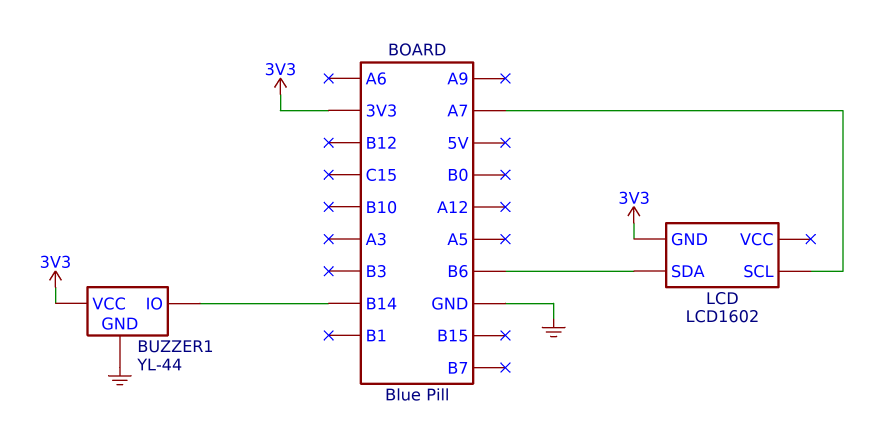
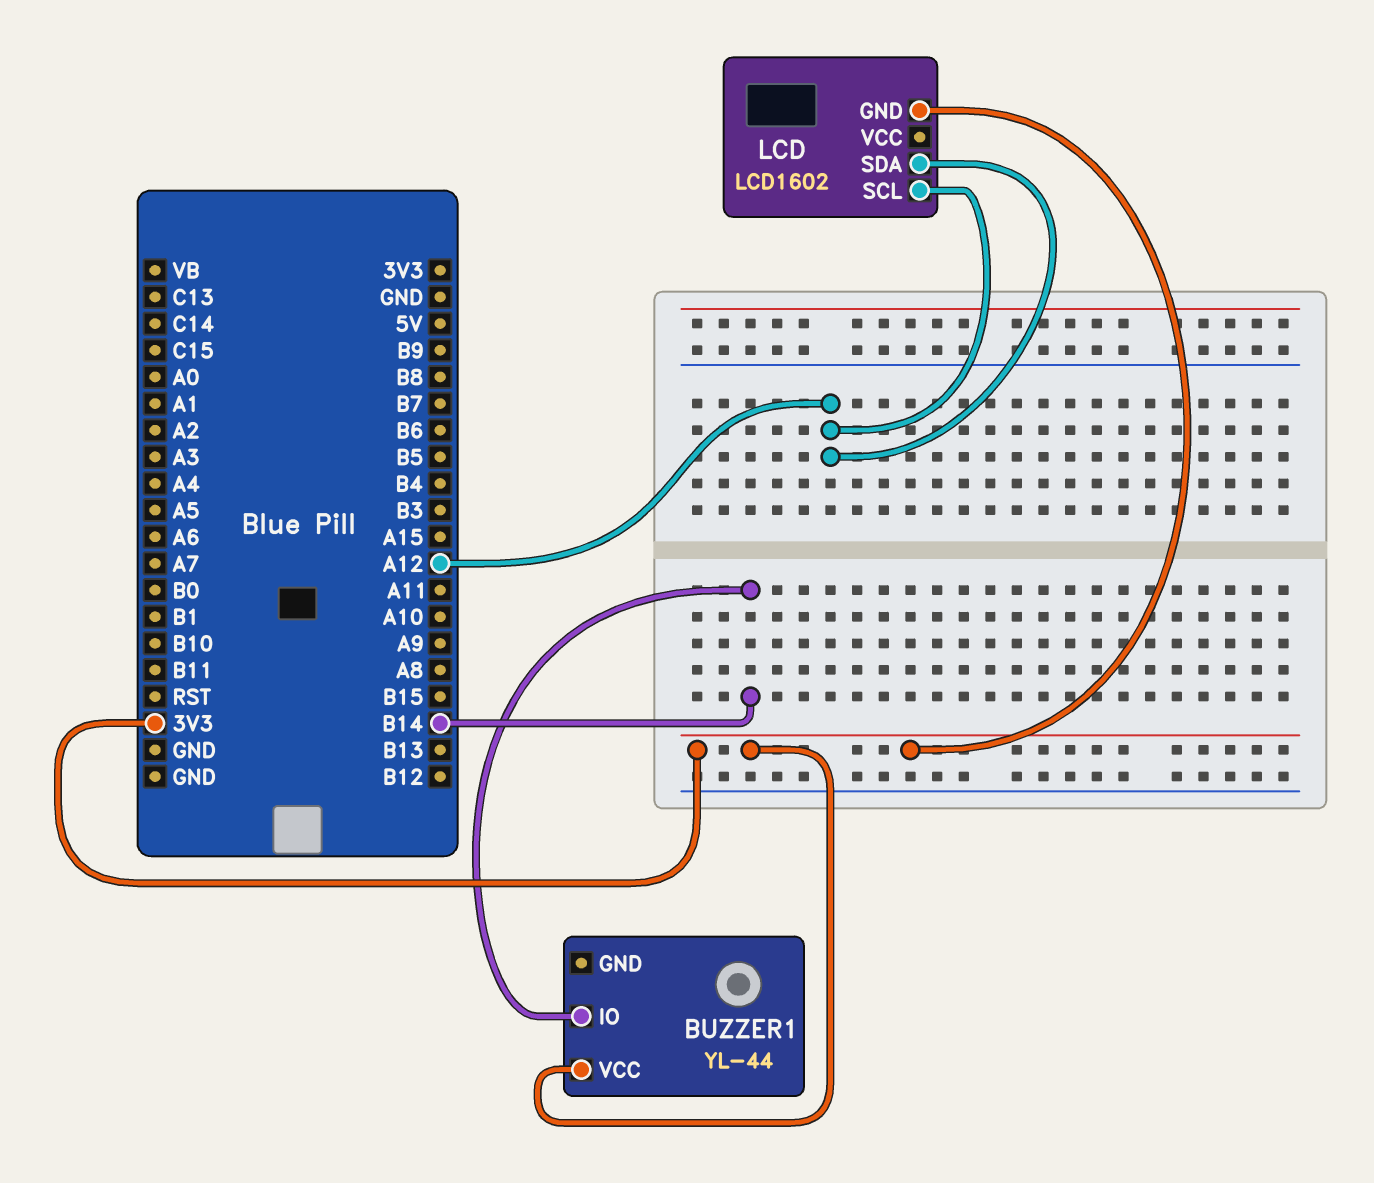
BUZZER1 pin GND: GND -> none
LCD pin SCL: A7 -> A12
LCD pin SDA: B6 -> A12

